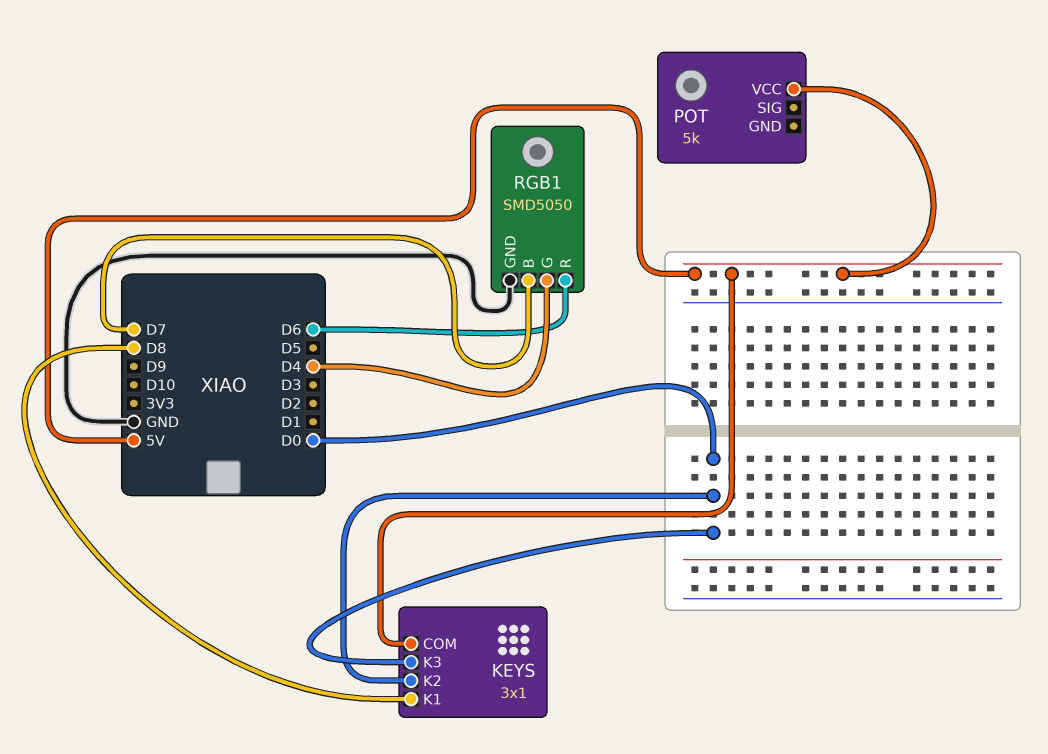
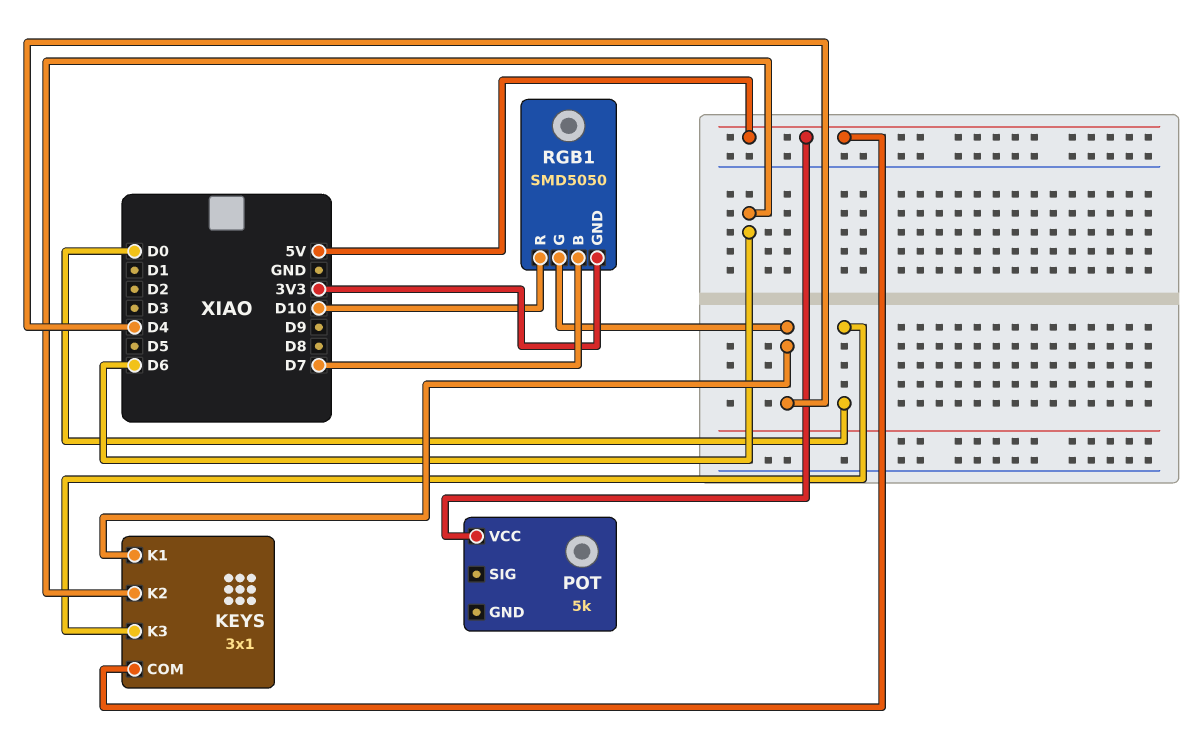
KEYS pin K1: D8 -> D4
KEYS pin K2: D0 -> D6
RGB1 pin GND: GND -> 3V3
RGB1 pin R: D6 -> D10

